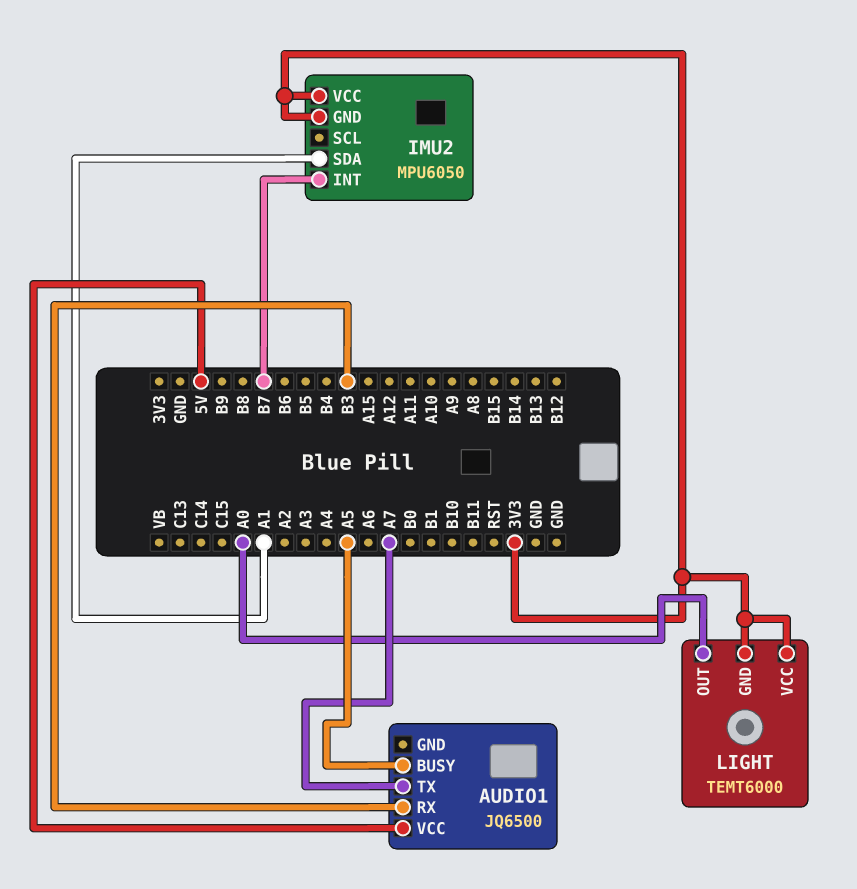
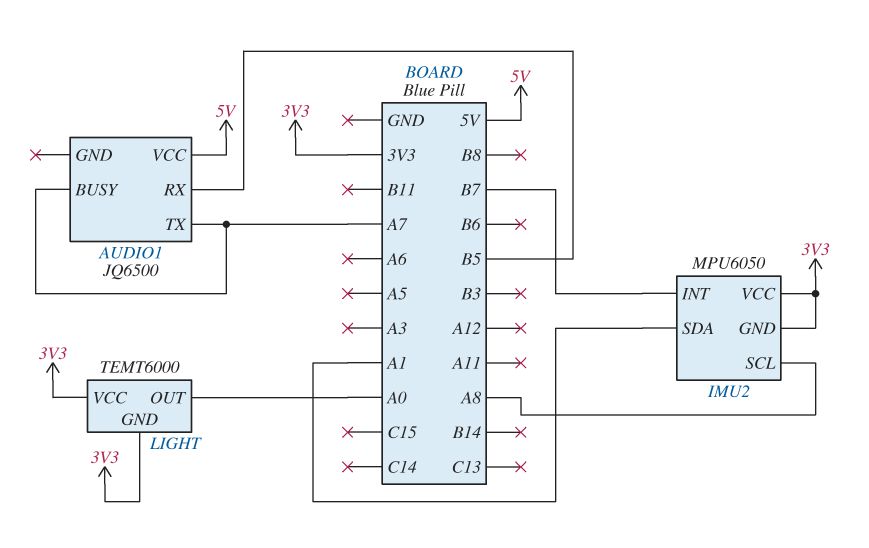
AUDIO1 pin BUSY: A5 -> A7
AUDIO1 pin RX: B3 -> B5
IMU2 pin SCL: none -> A8

